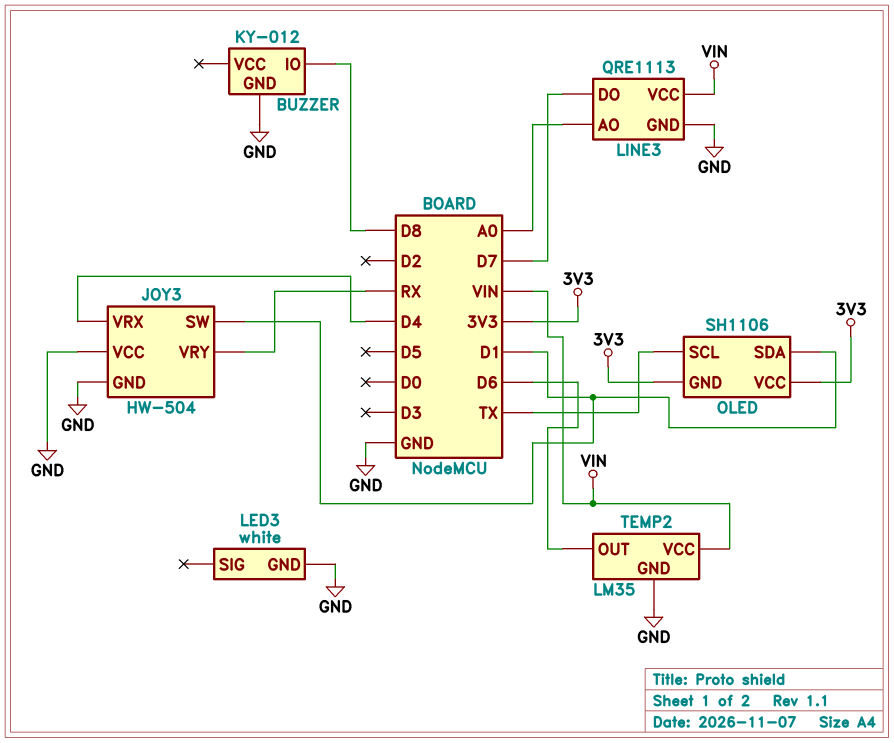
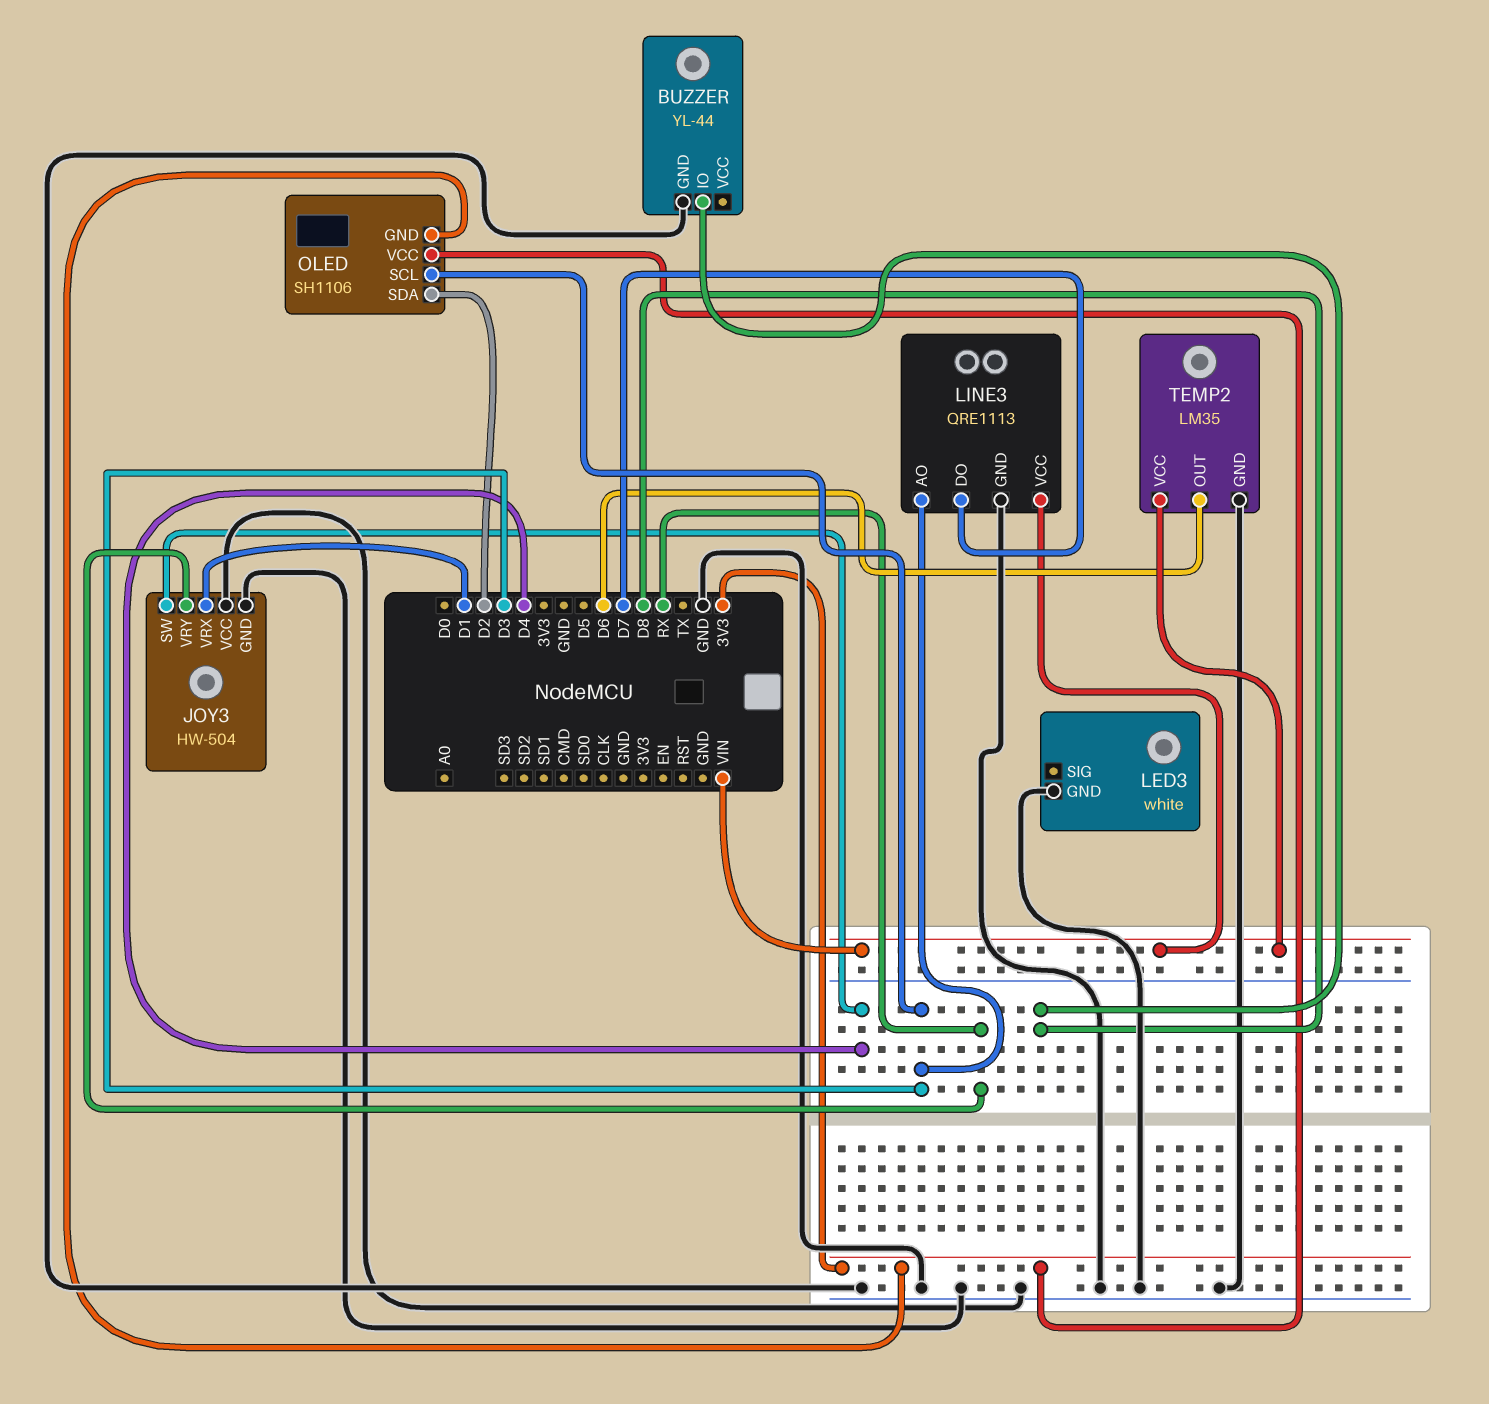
BUZZER: KY-012 -> YL-44
JOY3 pin SW: D1 -> D4
JOY3 pin VRX: D4 -> D1
LINE3 pin AO: A0 -> D3
OLED pin SCL: TX -> D3
OLED pin SDA: D1 -> D2

